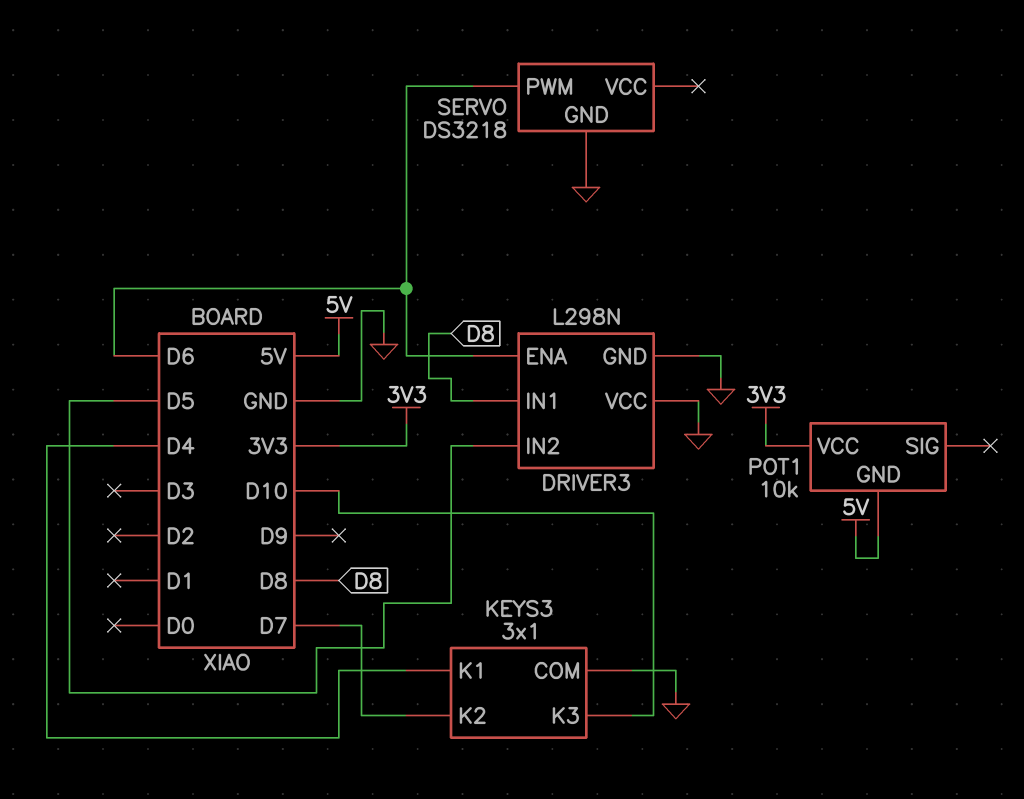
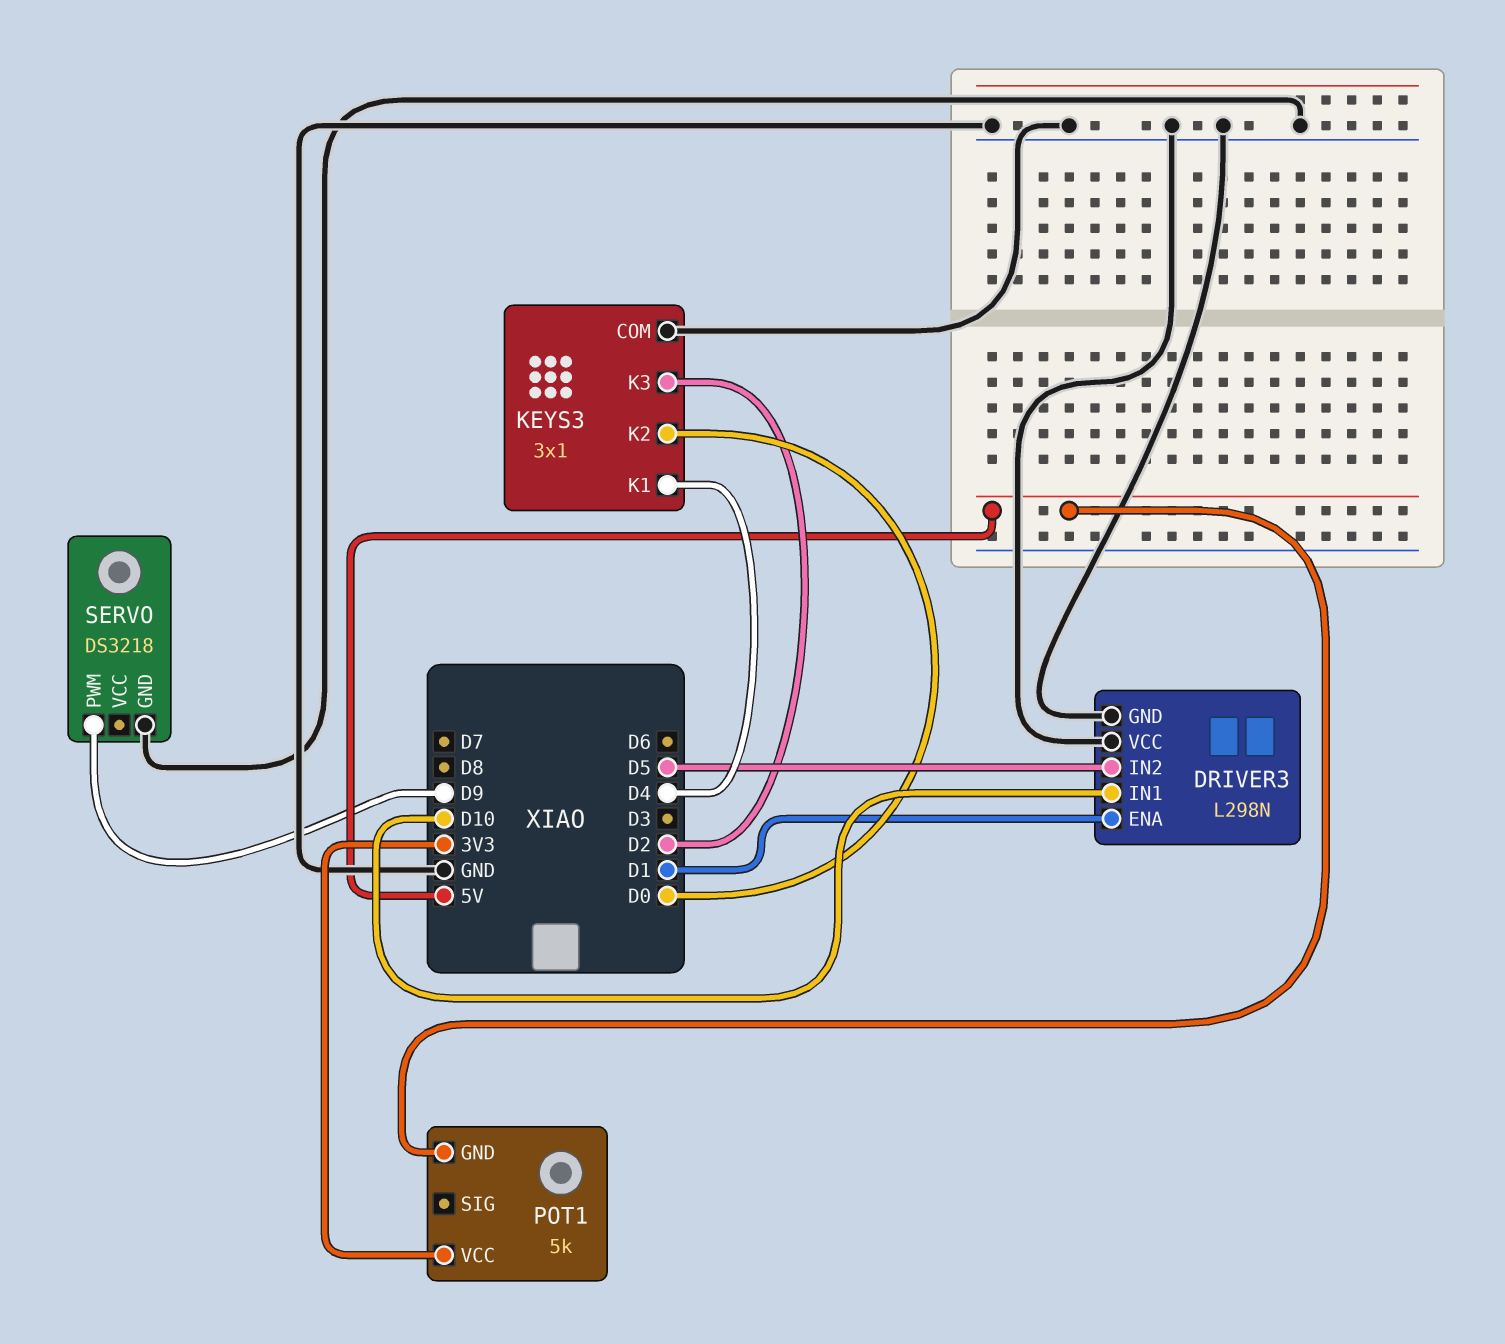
DRIVER3 pin ENA: D6 -> D1
DRIVER3 pin IN1: D8 -> D10
KEYS3 pin K2: D7 -> D0
KEYS3 pin K3: D10 -> D2
POT1: 10k -> 5k
SERVO pin PWM: D6 -> D9

